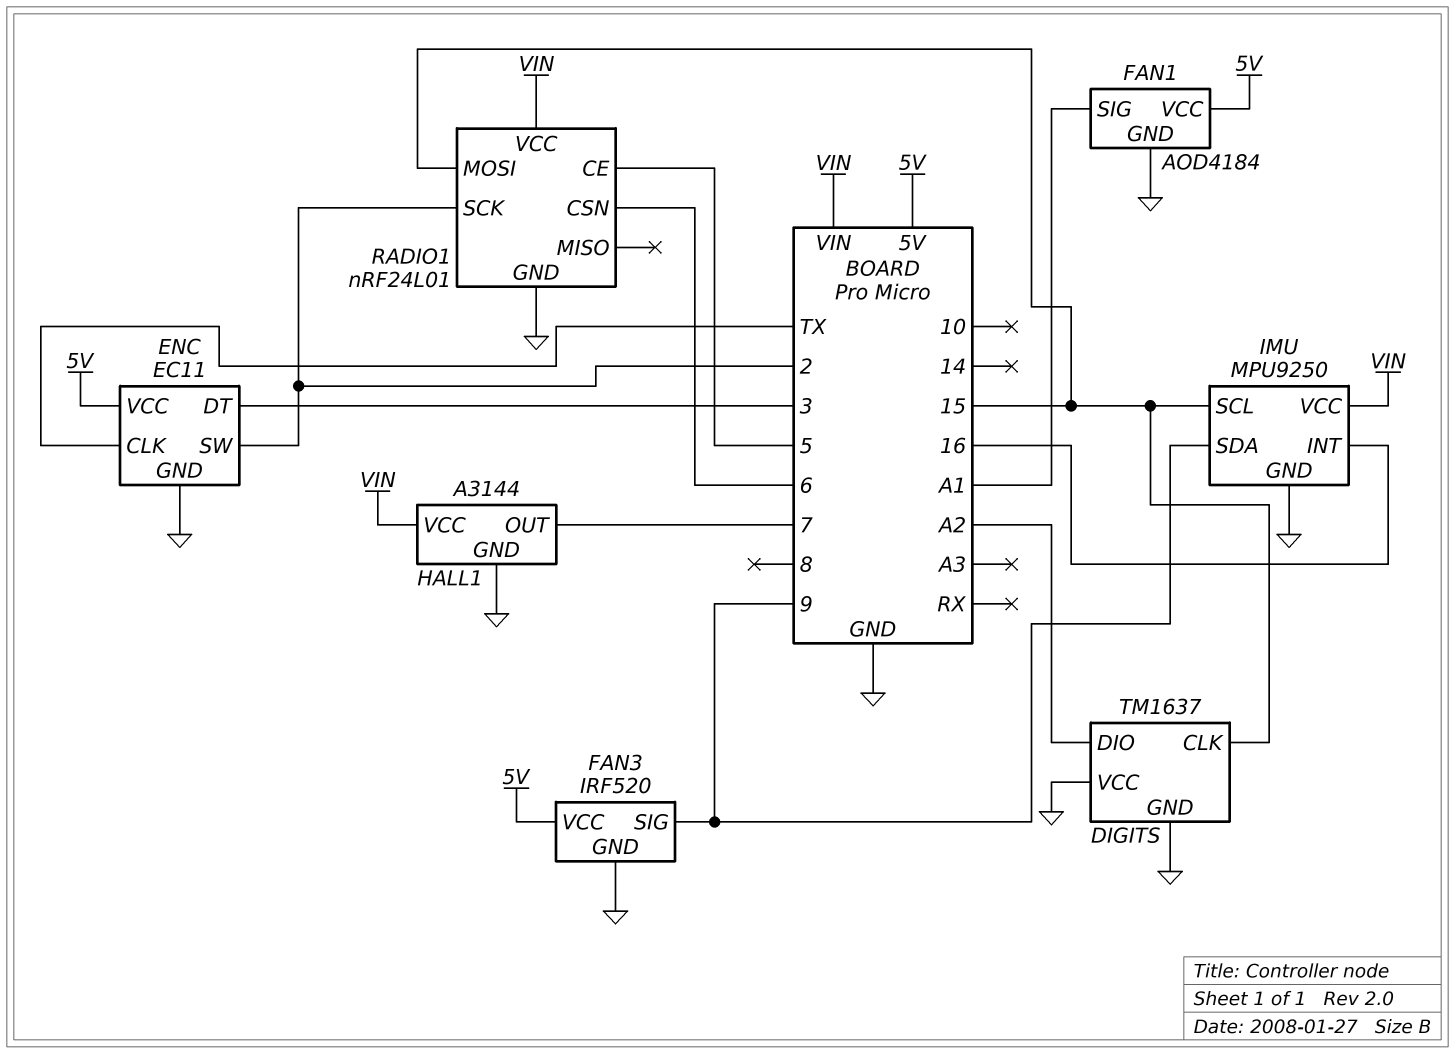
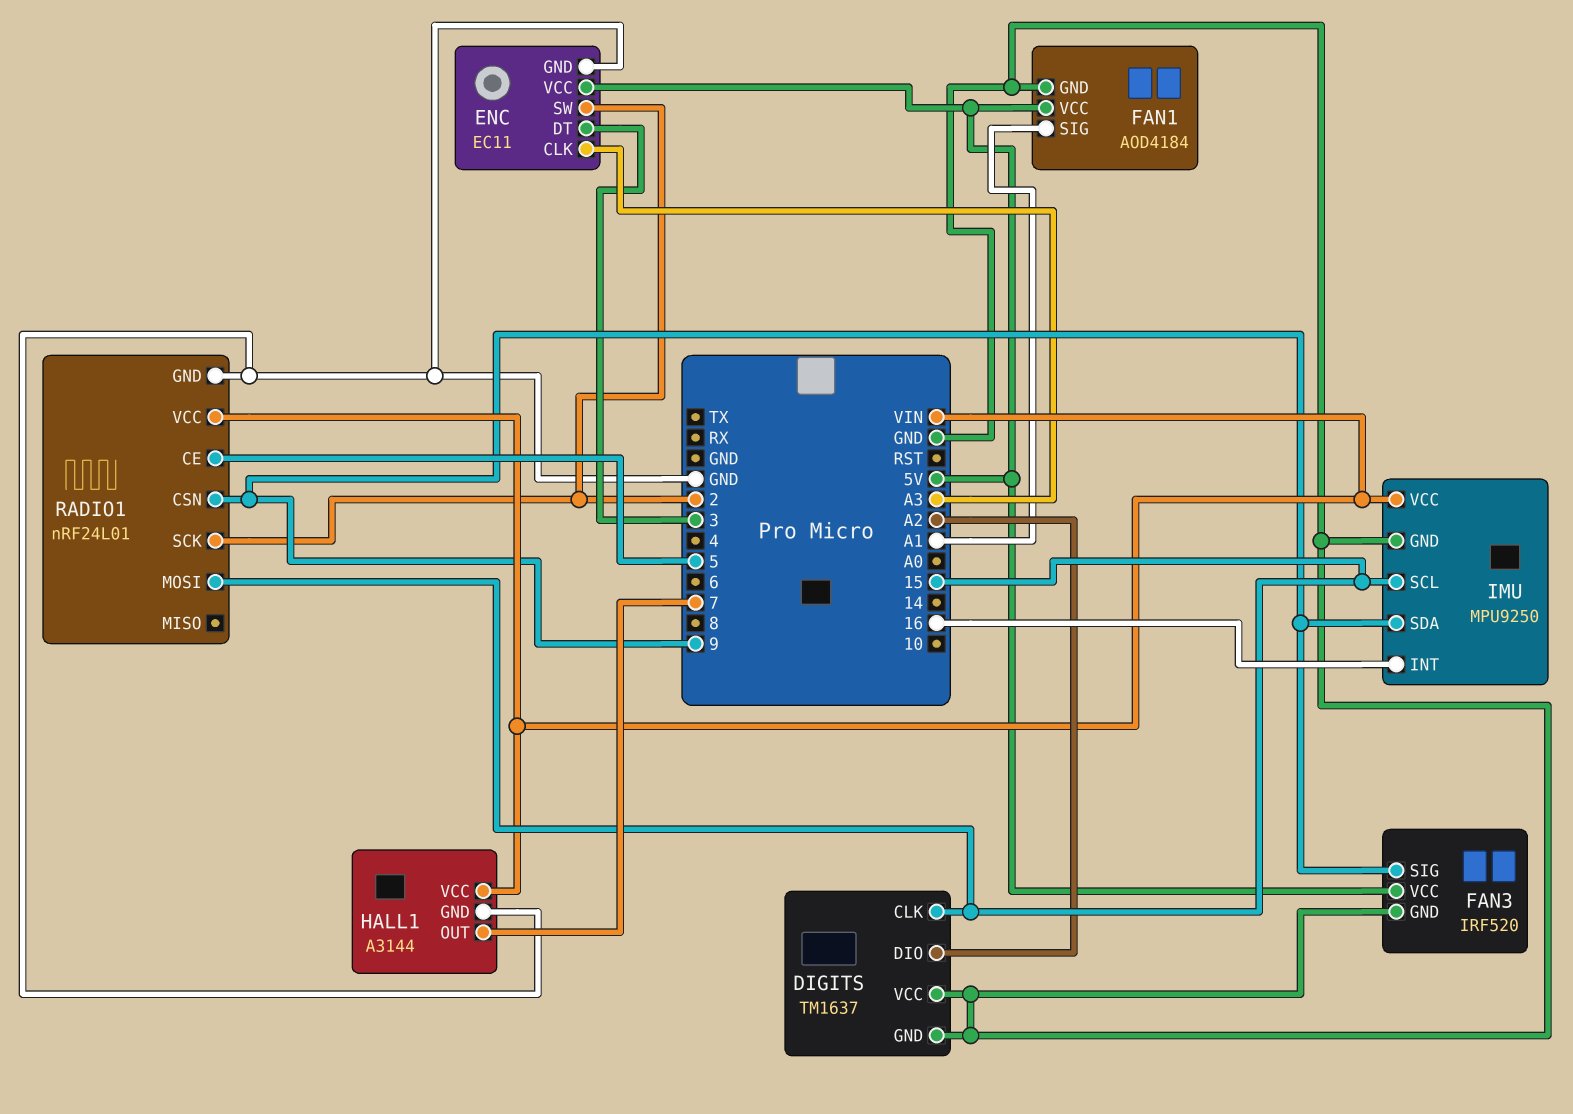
ENC pin CLK: TX -> A3
RADIO1 pin CSN: 6 -> 9

